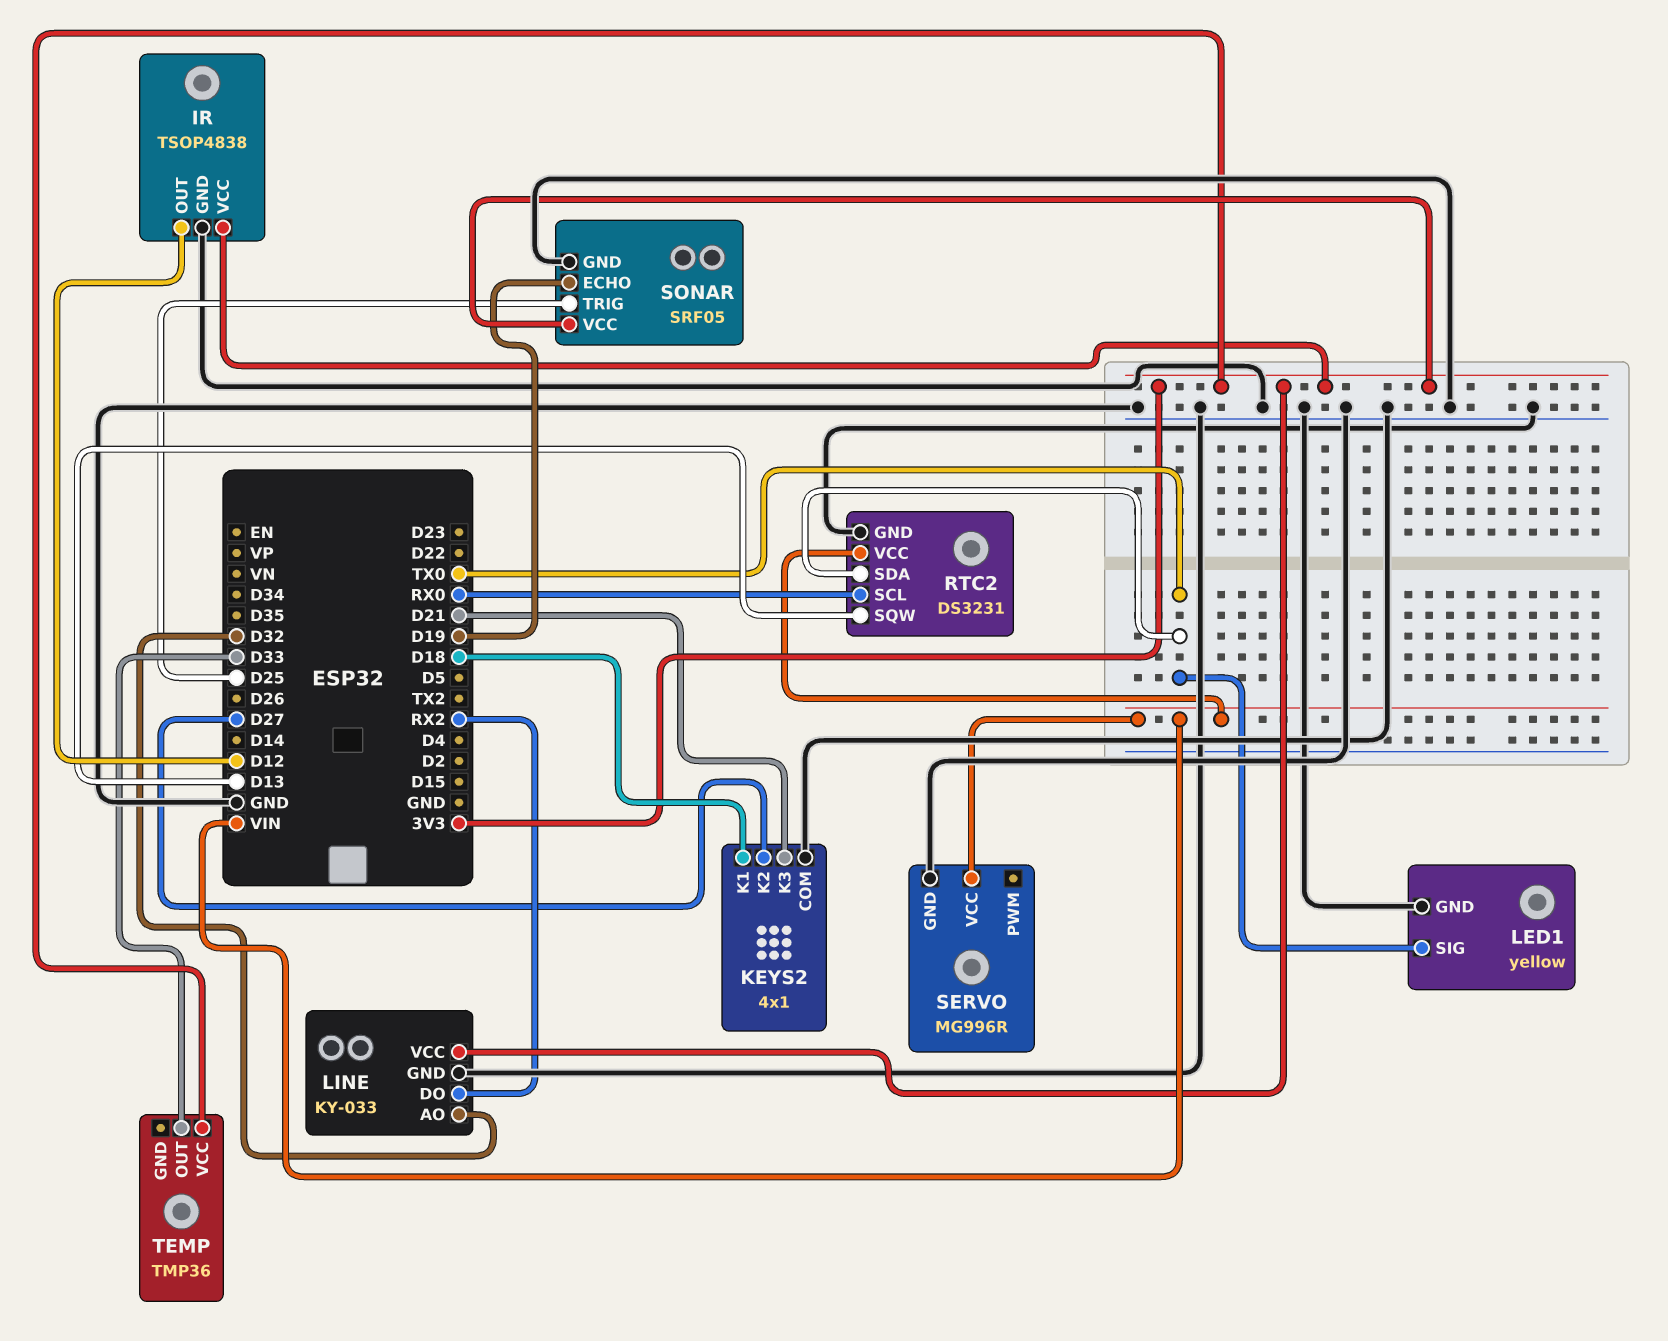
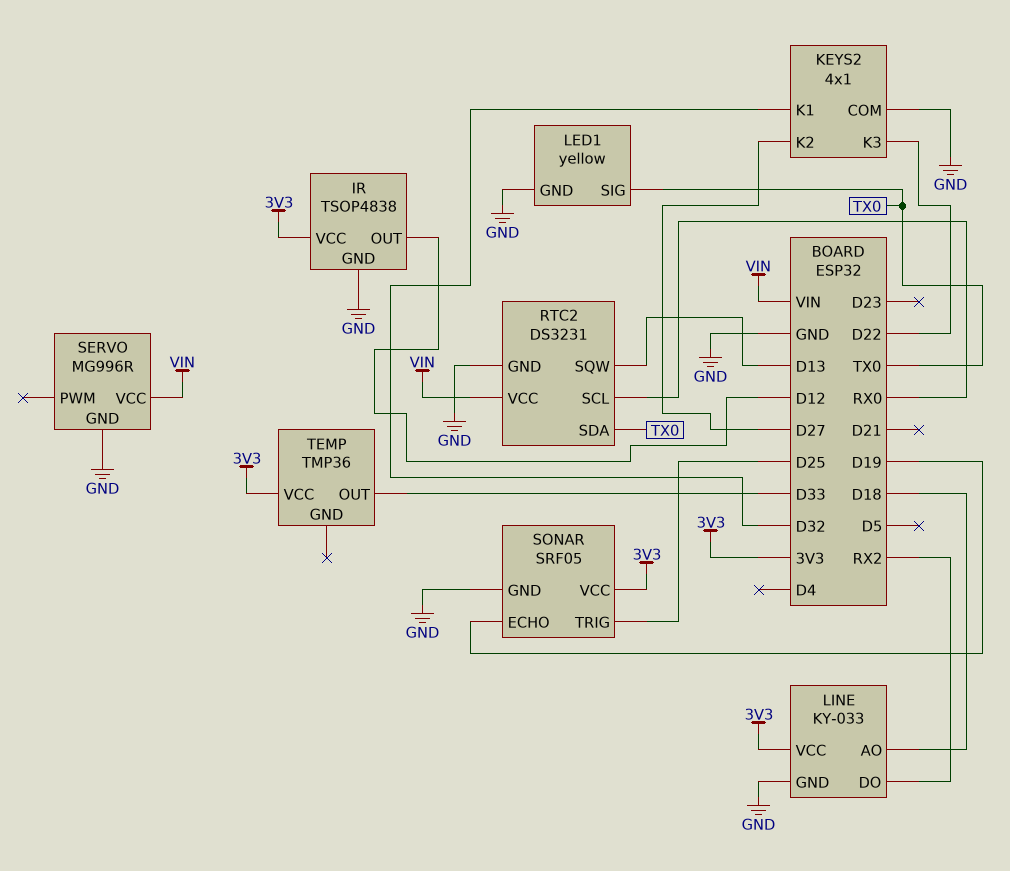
KEYS2 pin K1: D18 -> D32
KEYS2 pin K3: D21 -> D22
LINE pin AO: D32 -> D18

